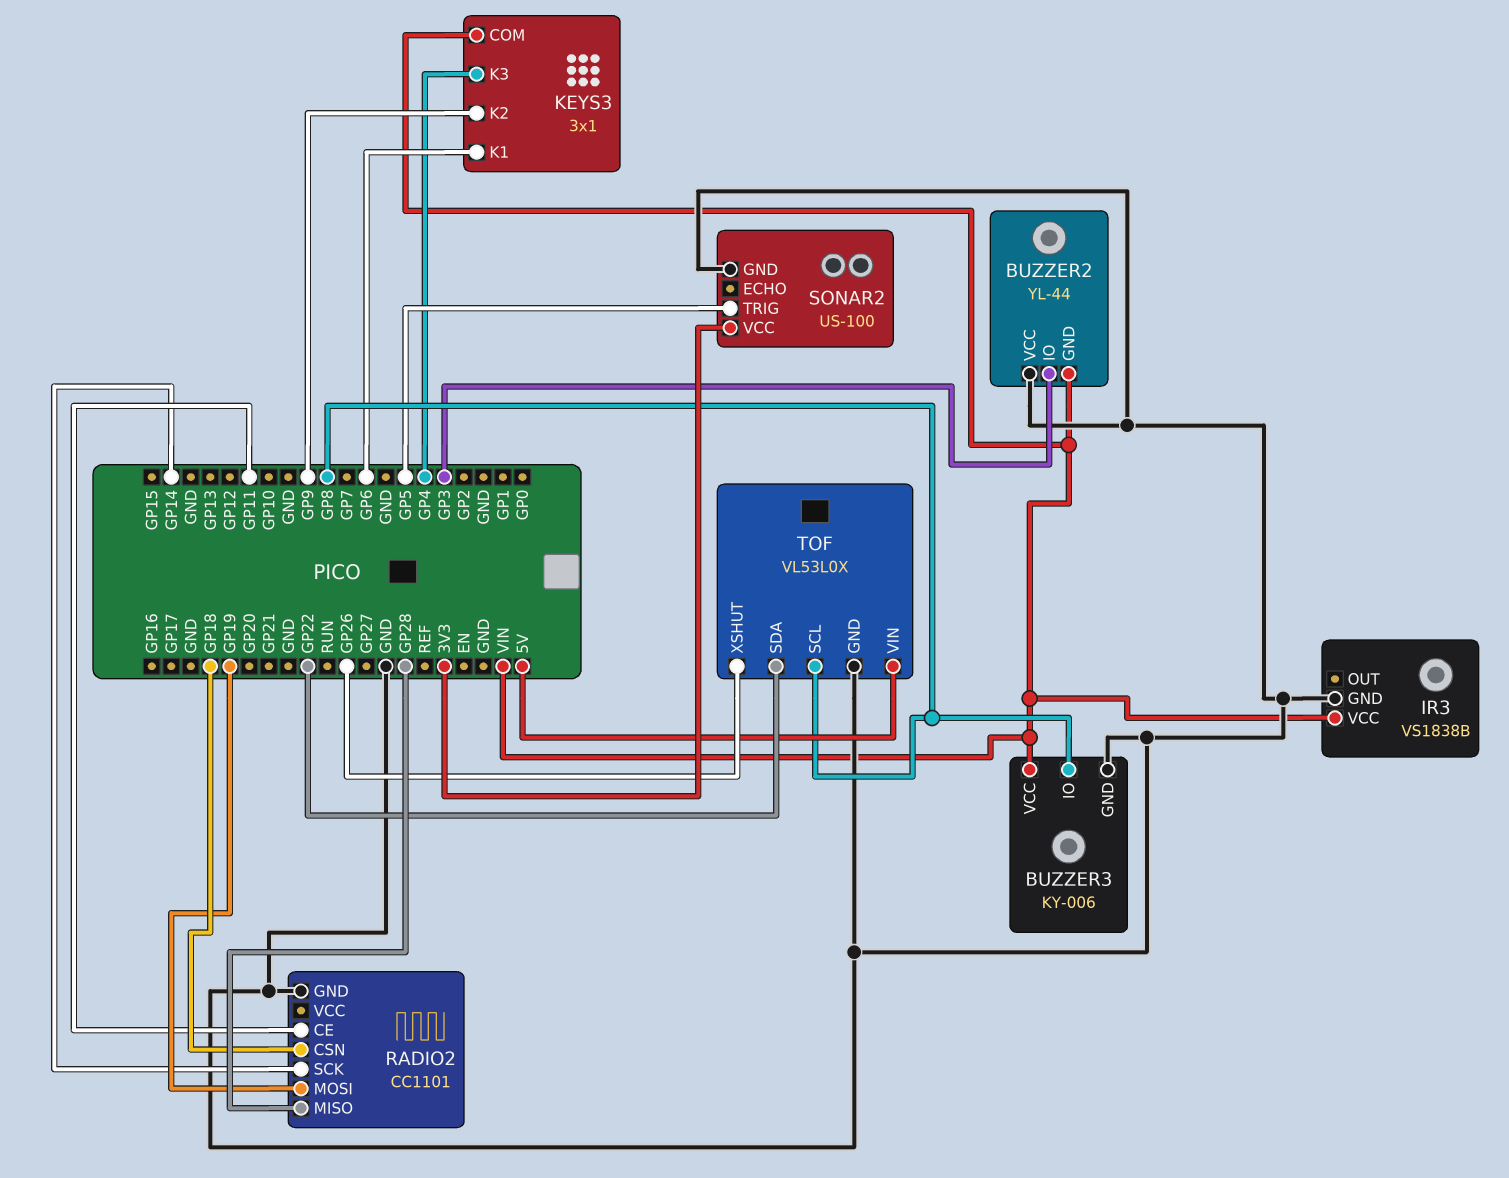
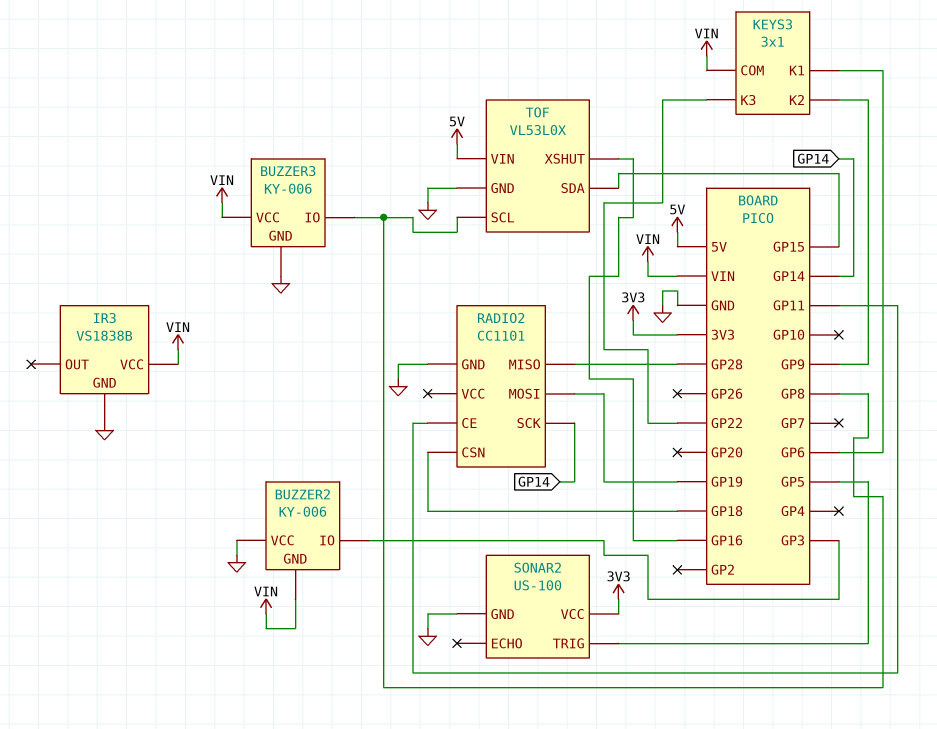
BUZZER2: YL-44 -> KY-006
KEYS3 pin K3: GP4 -> GP22
TOF pin SDA: GP22 -> GP15
TOF pin XSHUT: GP26 -> GP16

